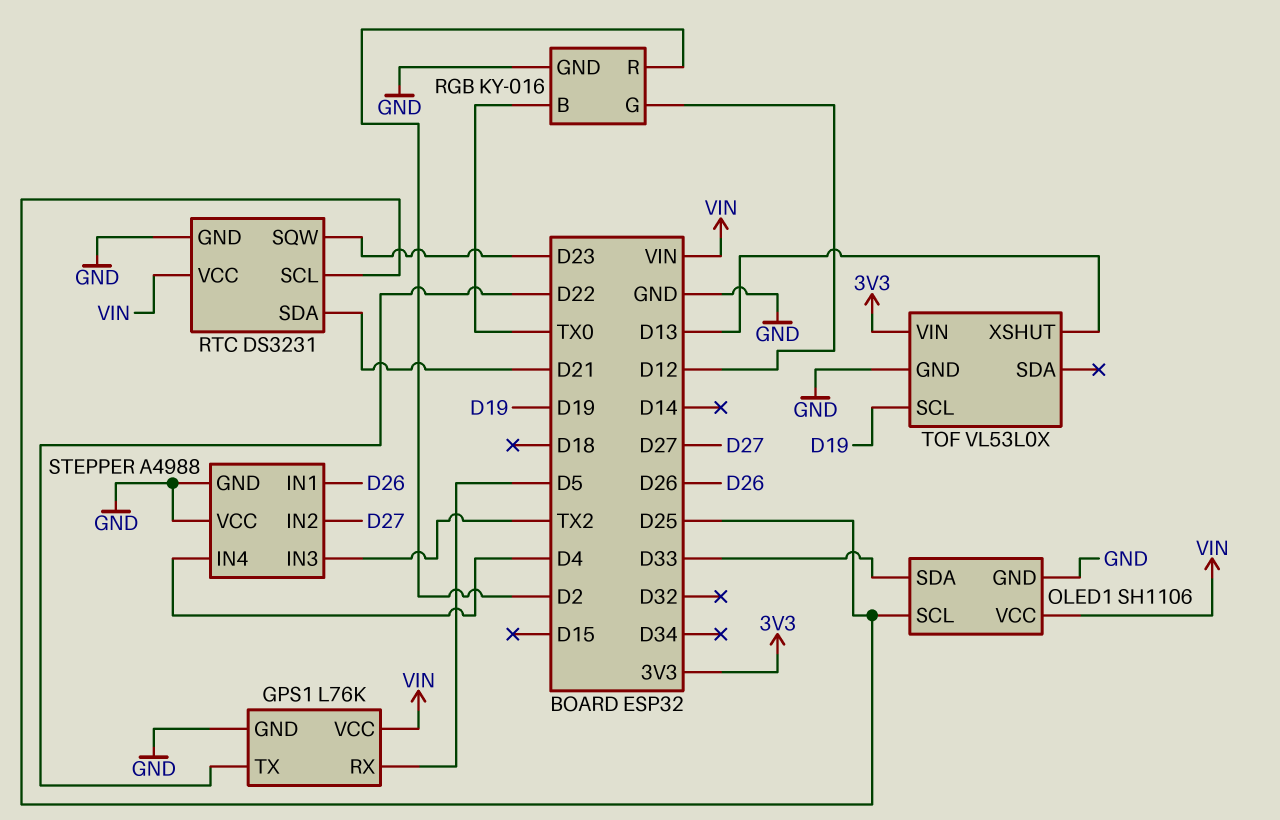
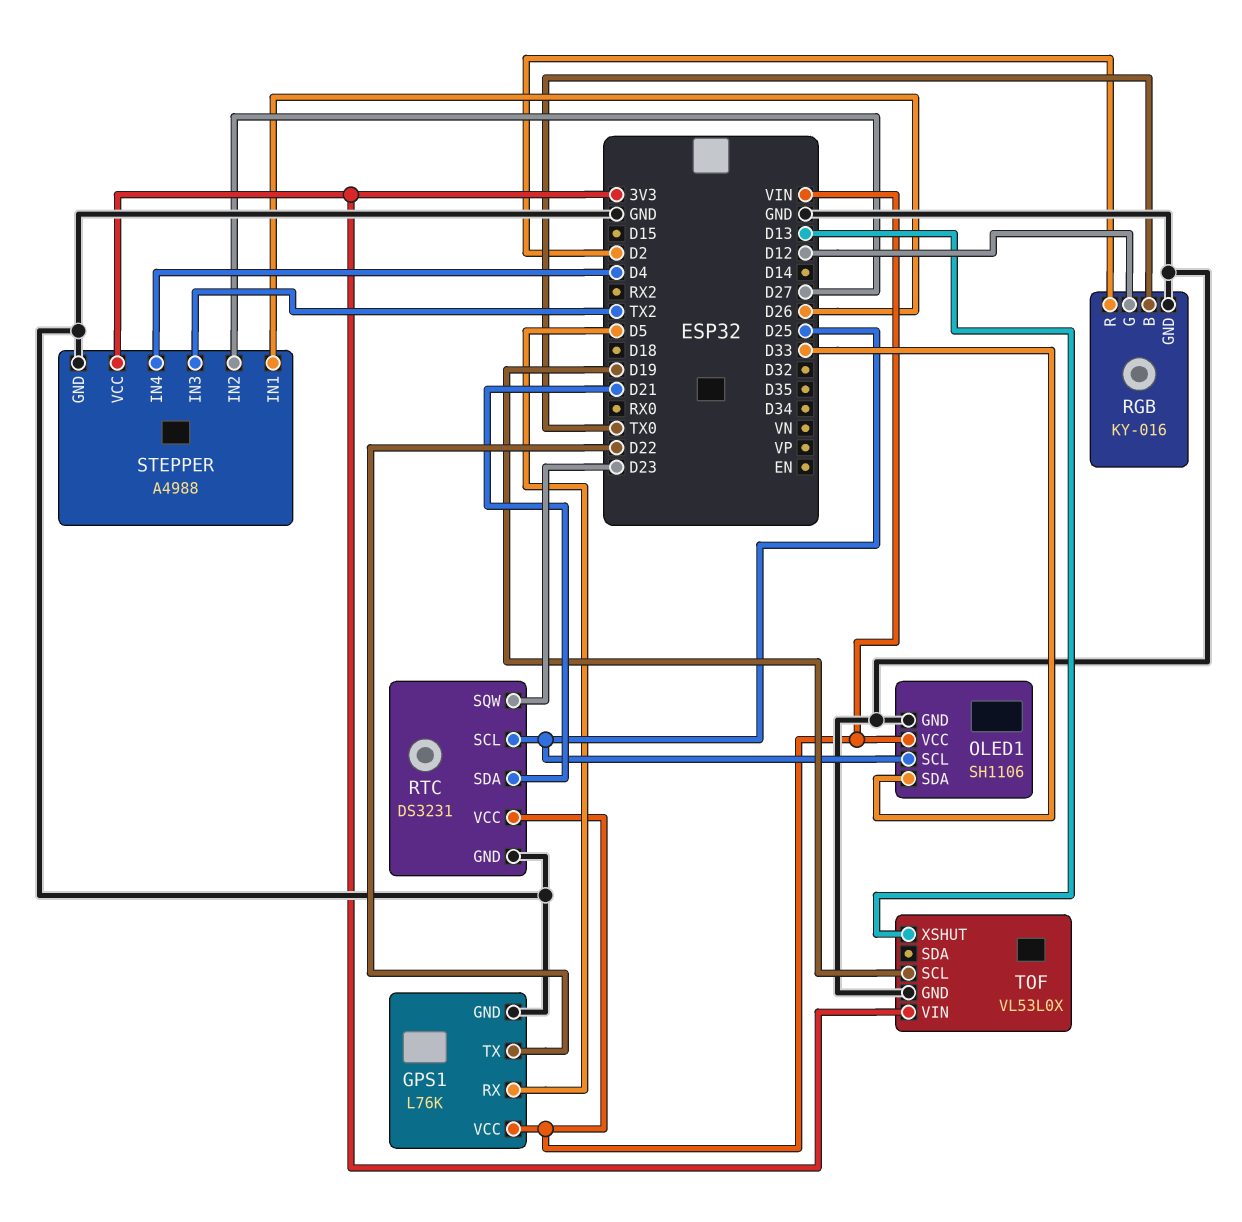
STEPPER pin VCC: GND -> 3V3

